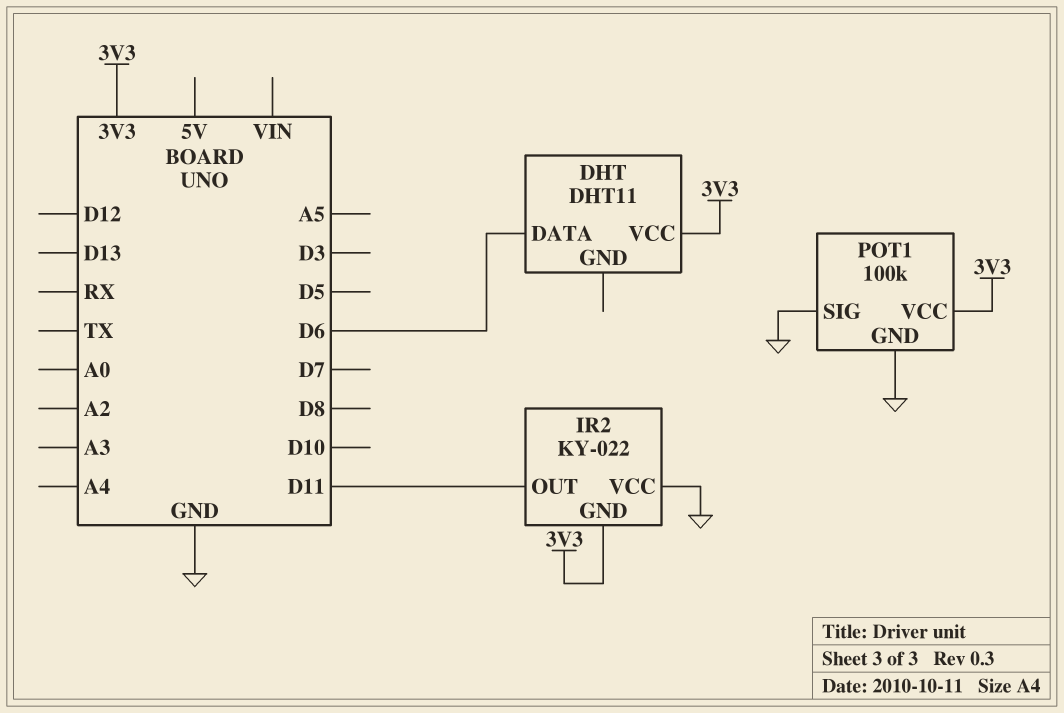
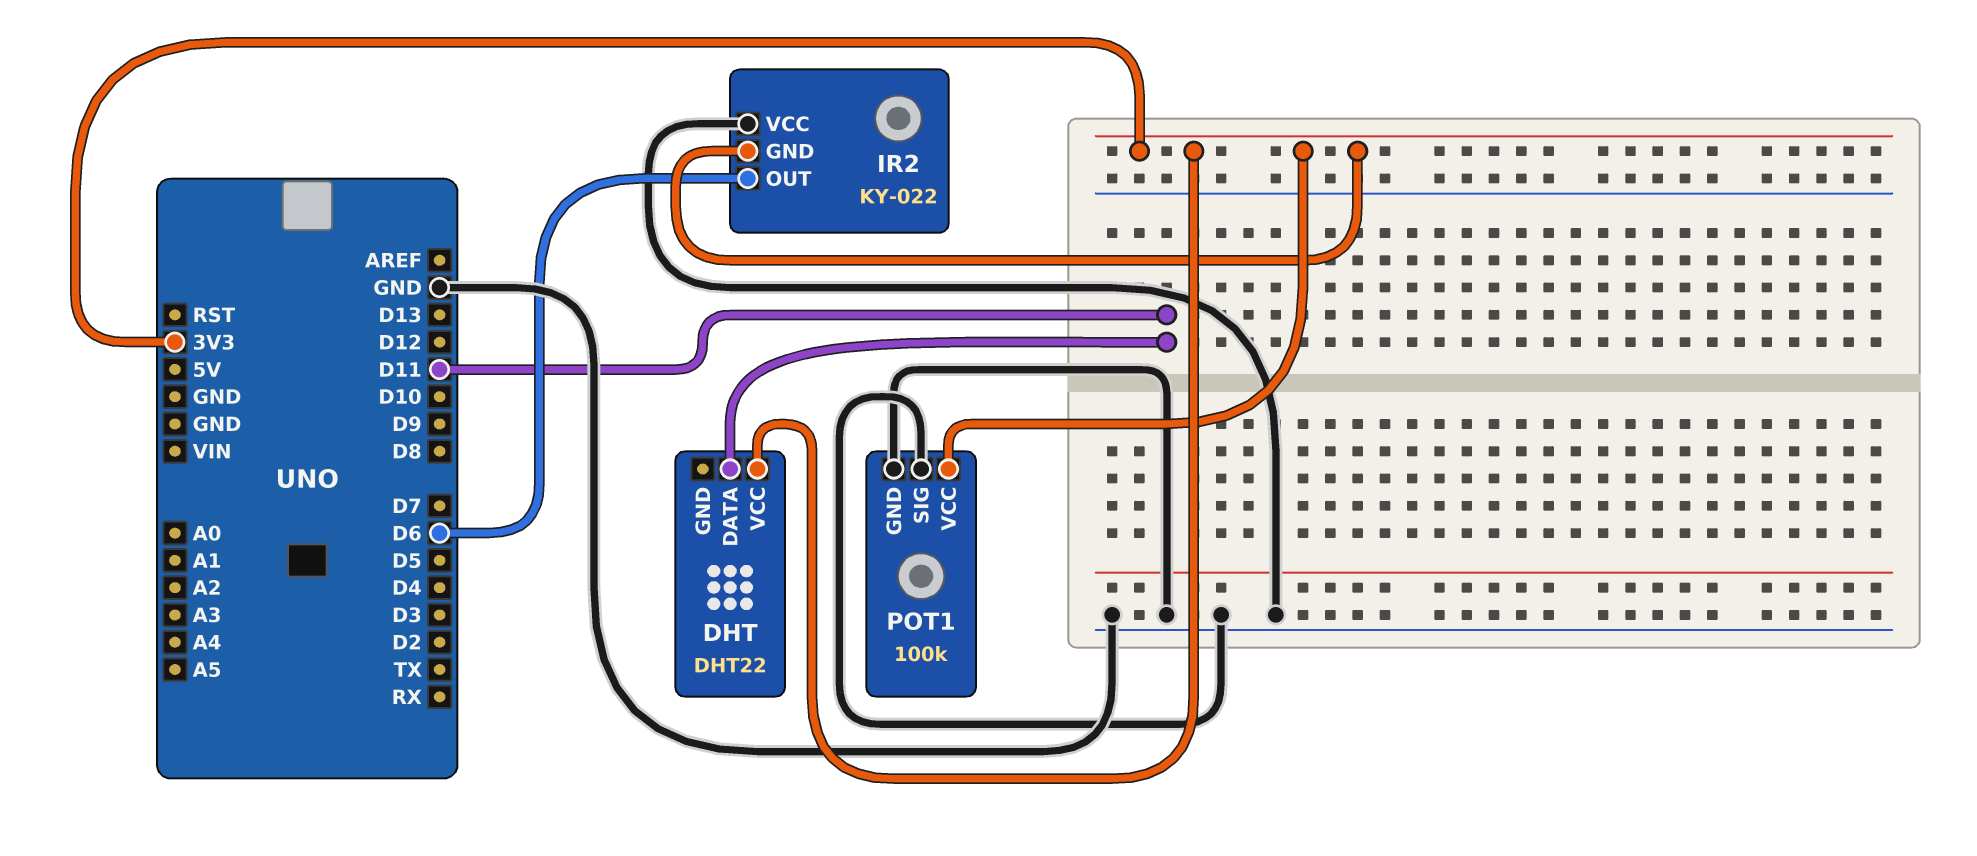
DHT: DHT11 -> DHT22
DHT pin DATA: D6 -> D11
IR2 pin OUT: D11 -> D6

